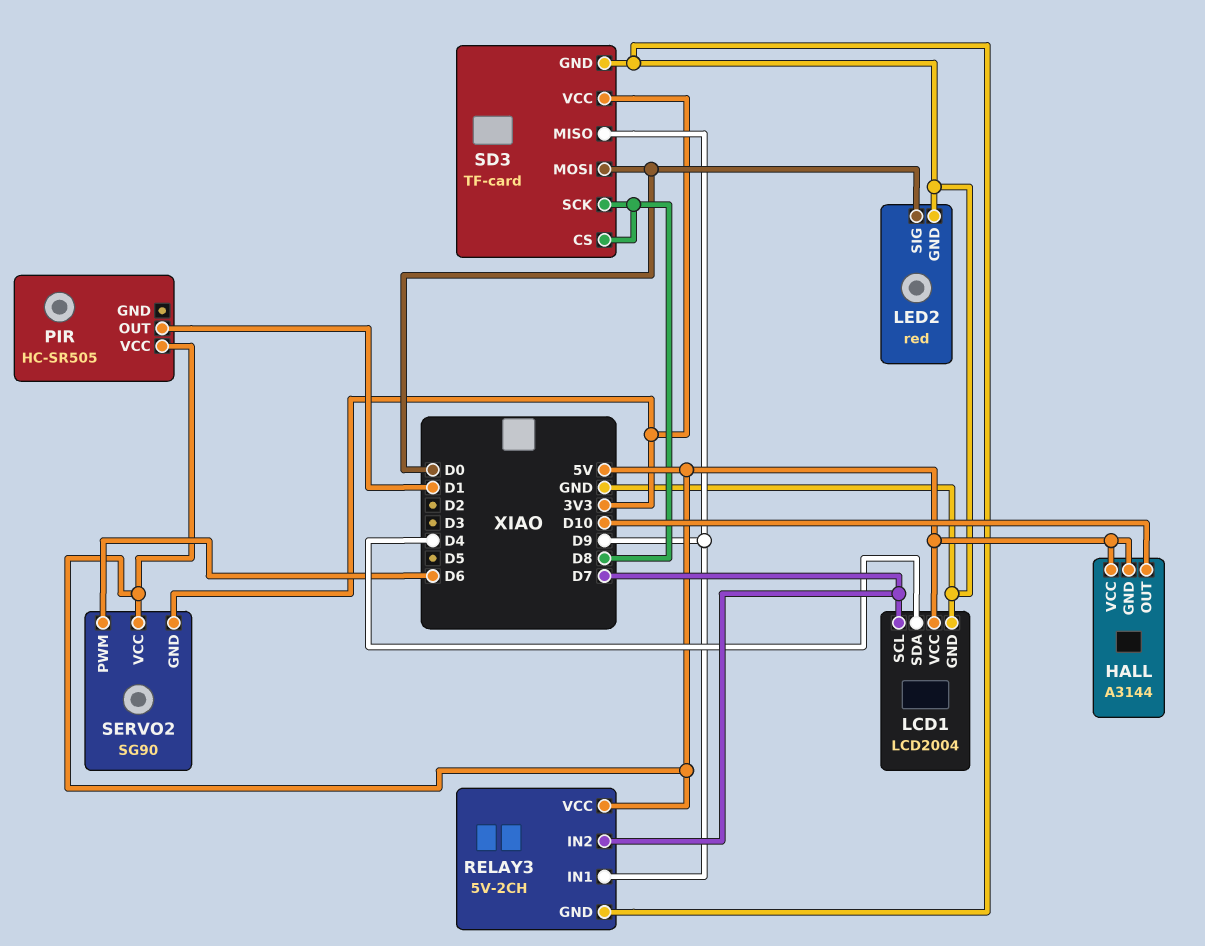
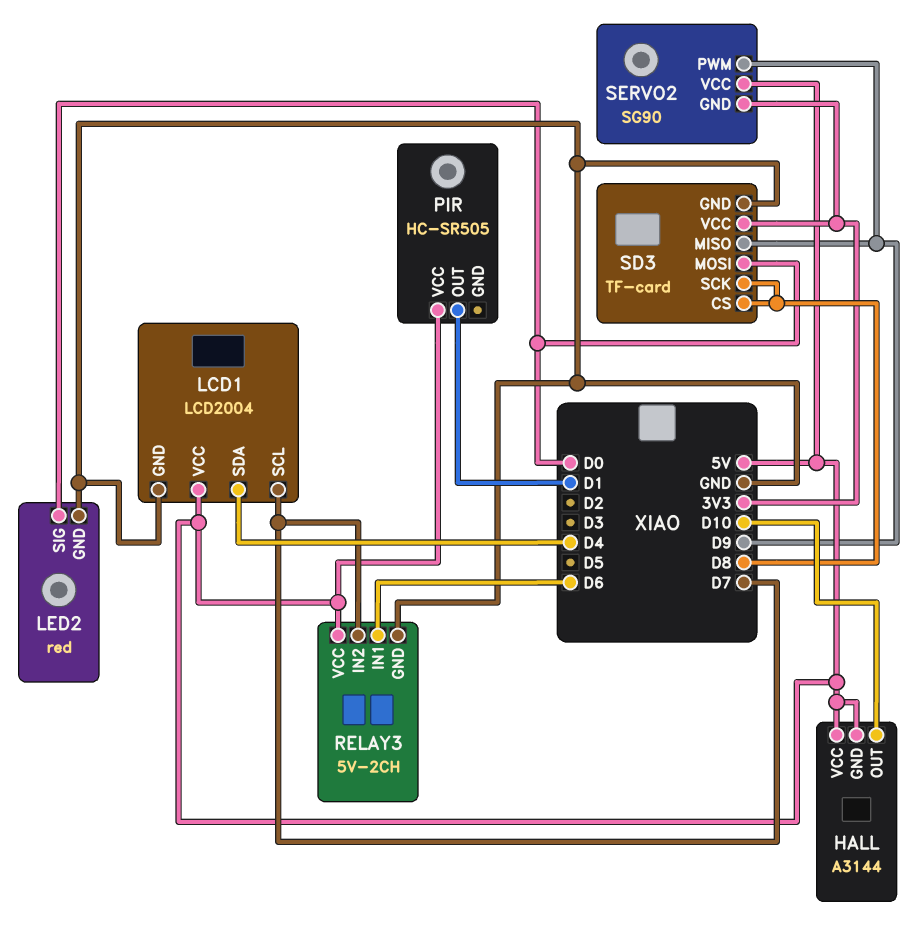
RELAY3 pin IN1: D9 -> D6
SERVO2 pin PWM: D6 -> D9

